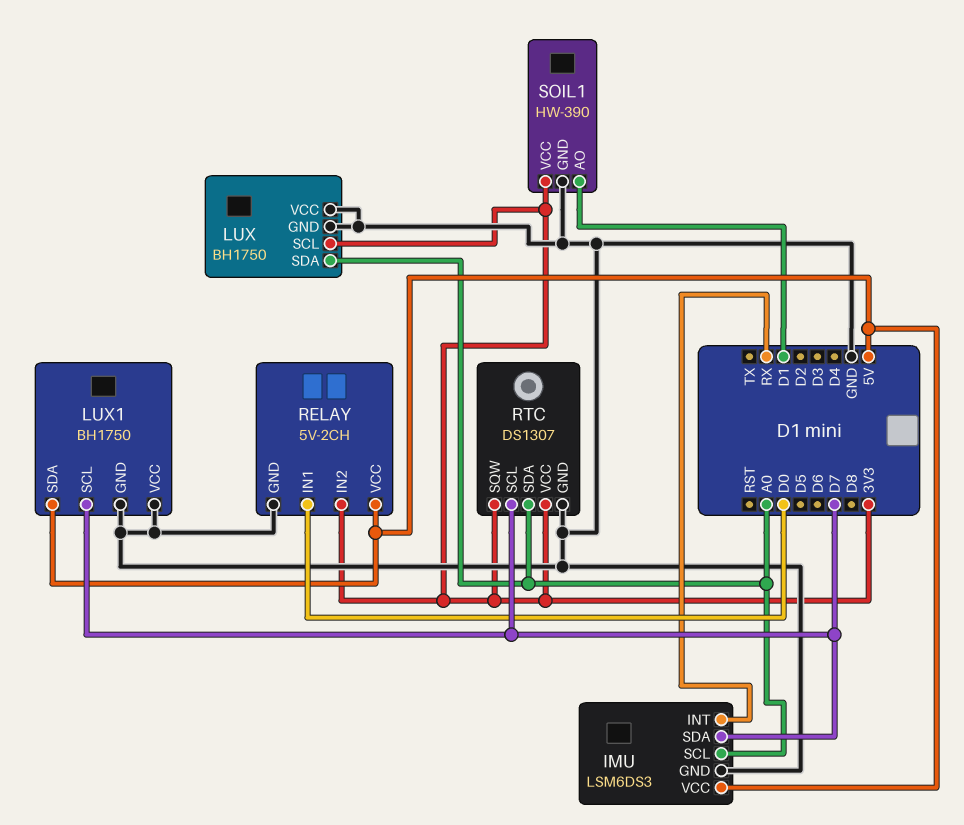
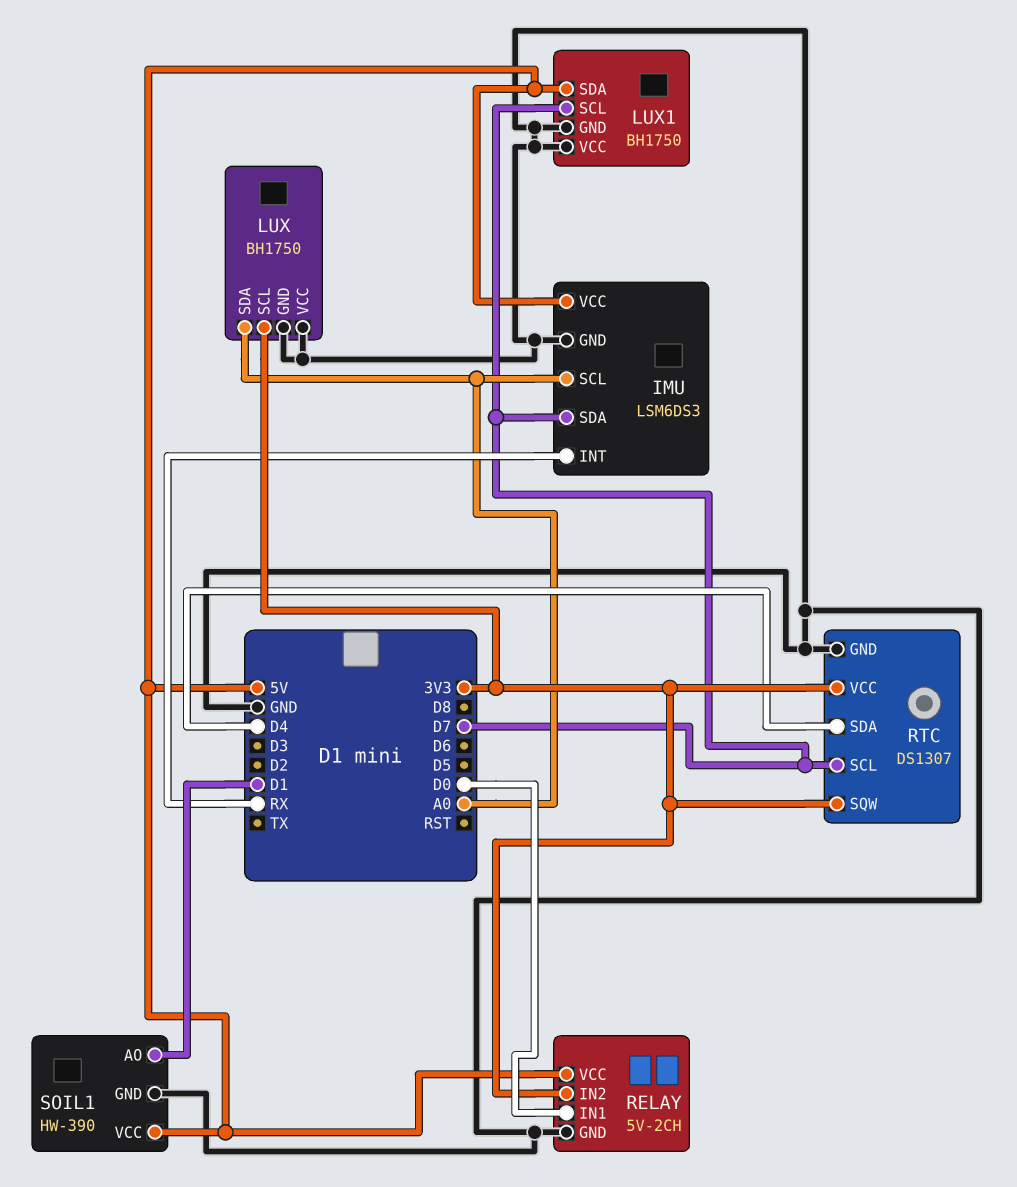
RTC pin SDA: A0 -> D4
SOIL1 pin VCC: 3V3 -> 5V

